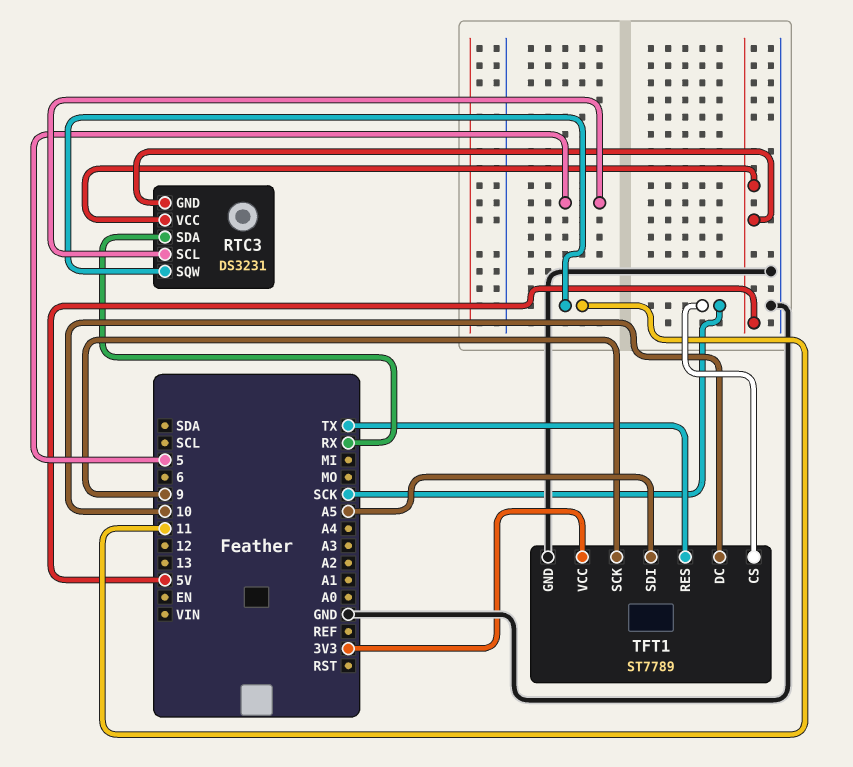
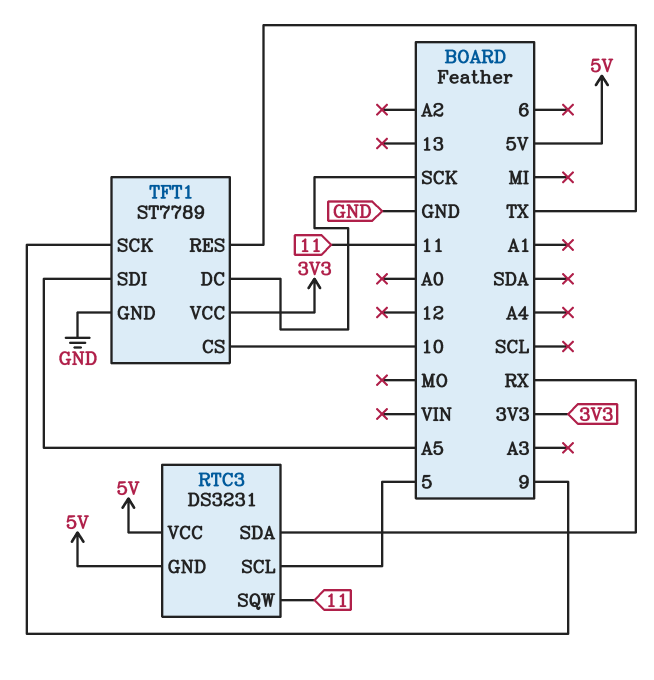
TFT1 pin CS: SCK -> 10
TFT1 pin DC: 10 -> SCK

